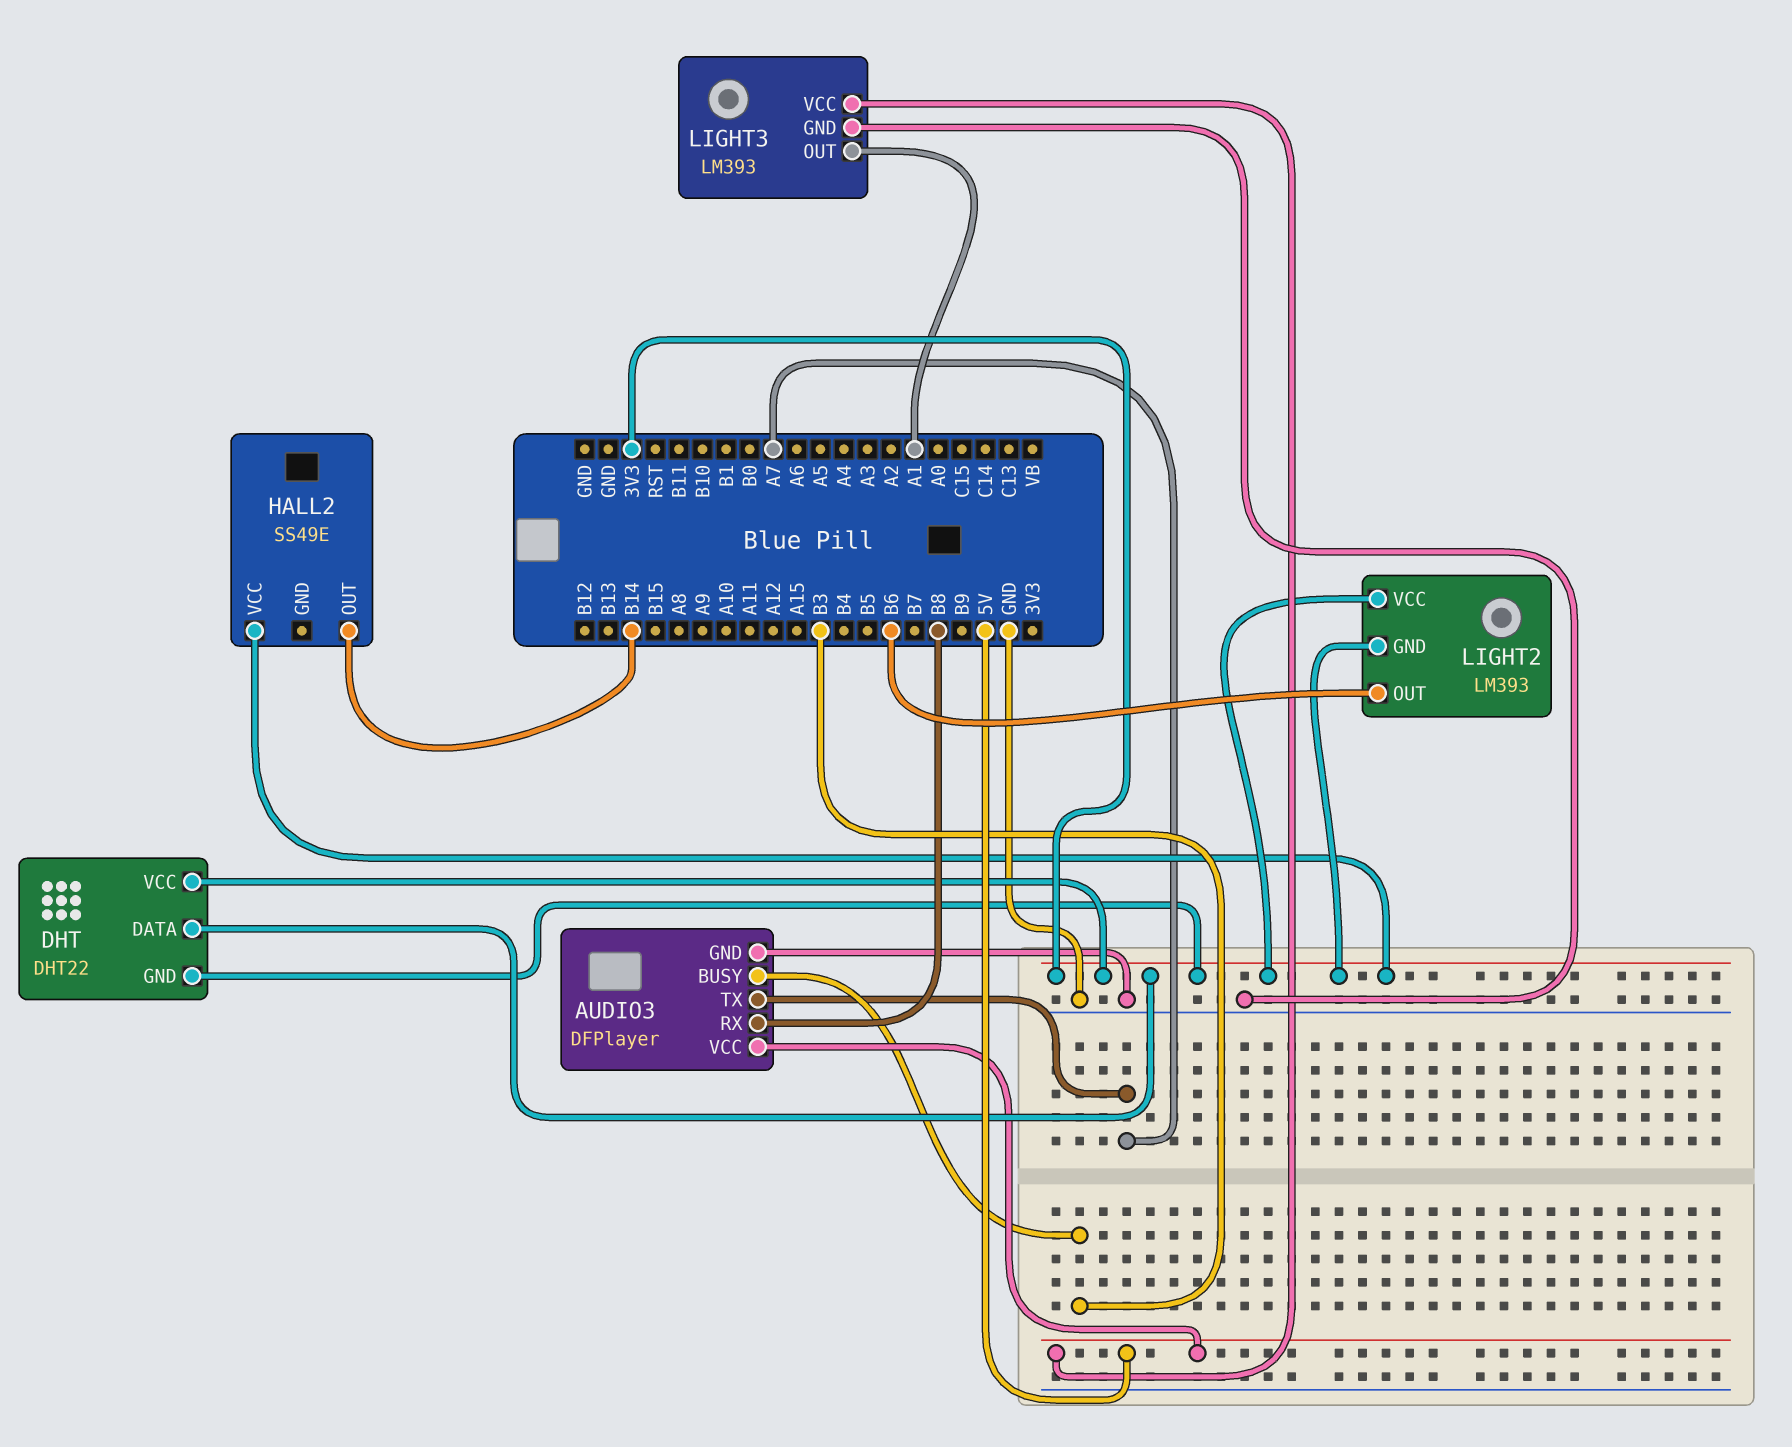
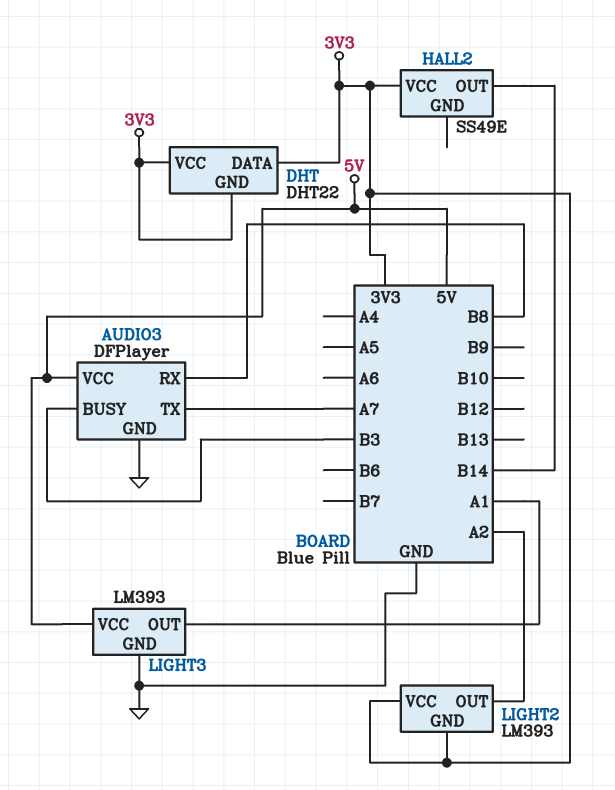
LIGHT2 pin OUT: B6 -> A2

